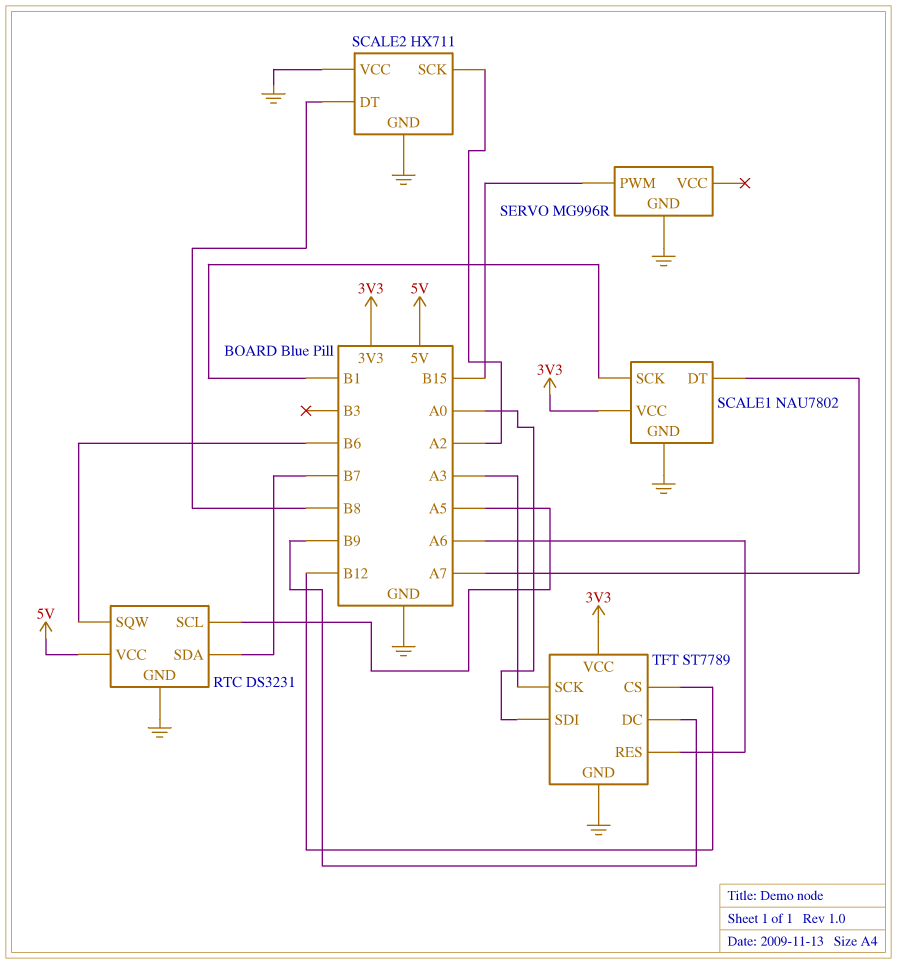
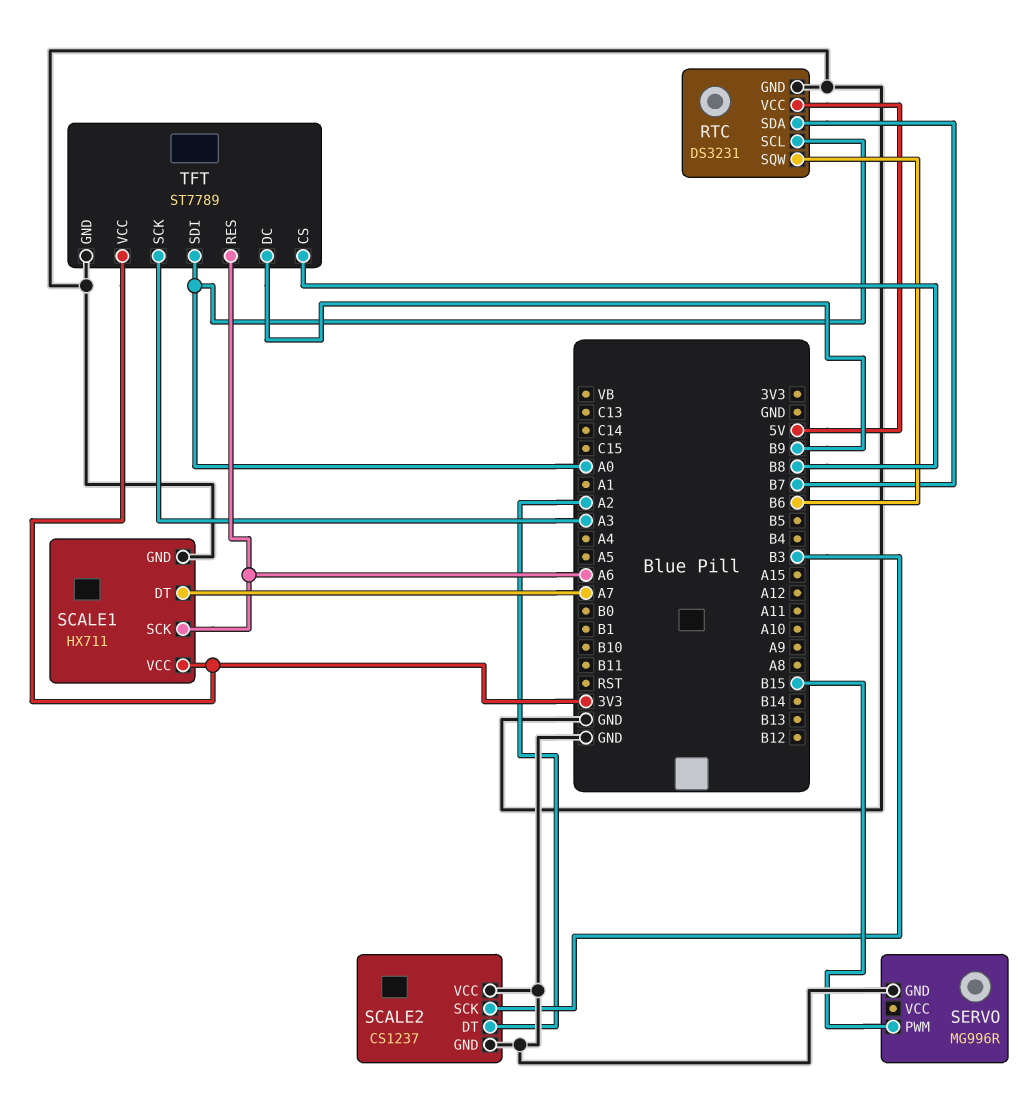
RTC pin SCL: A5 -> A0
SCALE1: NAU7802 -> HX711
SCALE1 pin SCK: B1 -> A6
SCALE2: HX711 -> CS1237
SCALE2 pin DT: B8 -> A2
SCALE2 pin SCK: A2 -> B3
TFT pin CS: B12 -> B8

